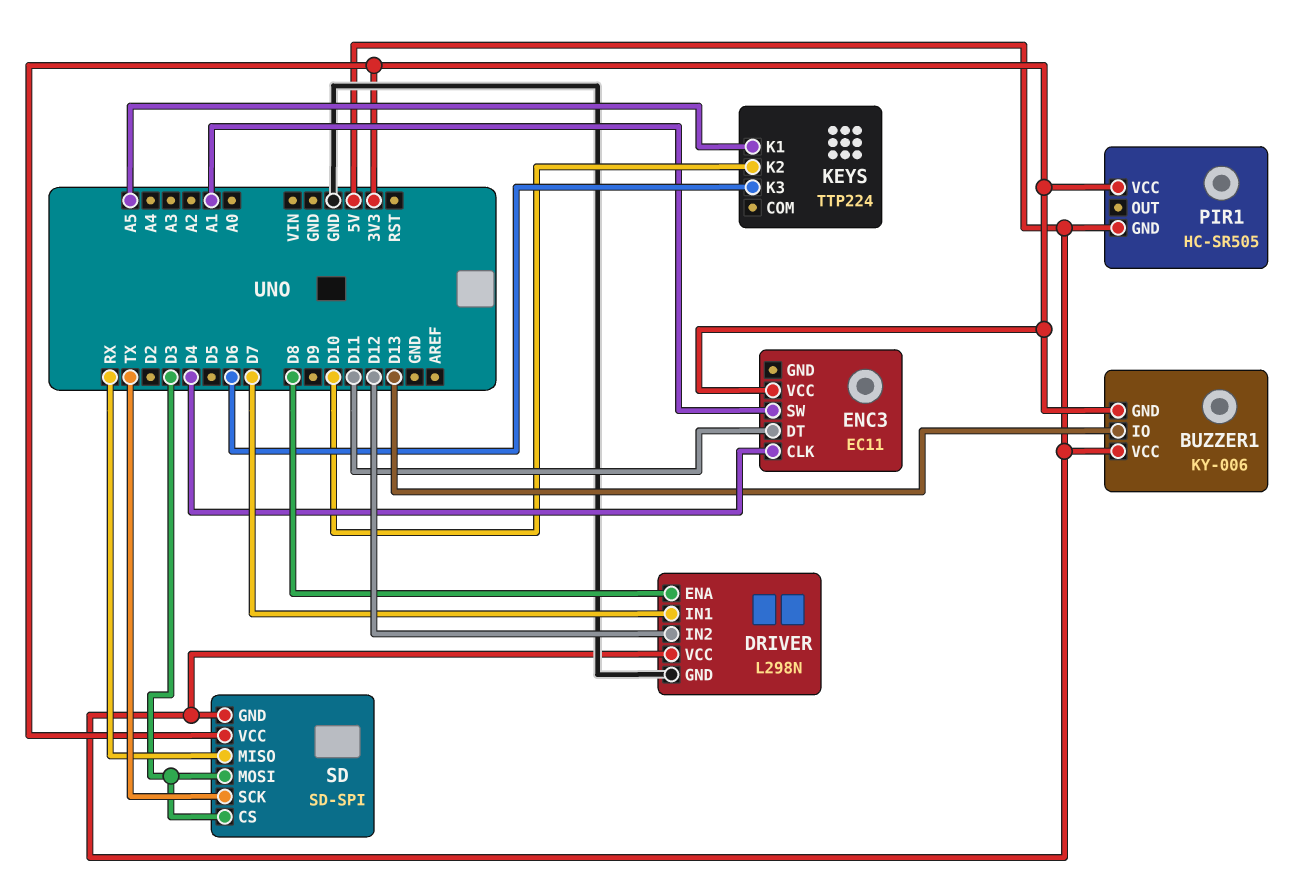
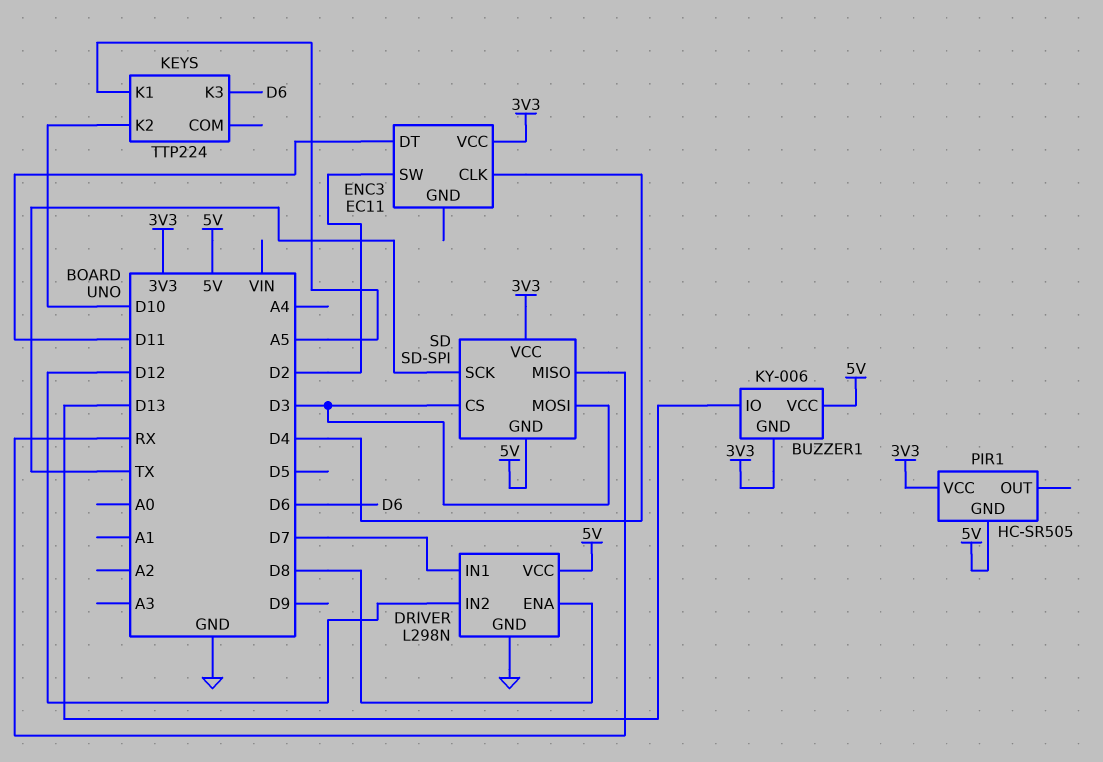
ENC3 pin SW: A1 -> D2

